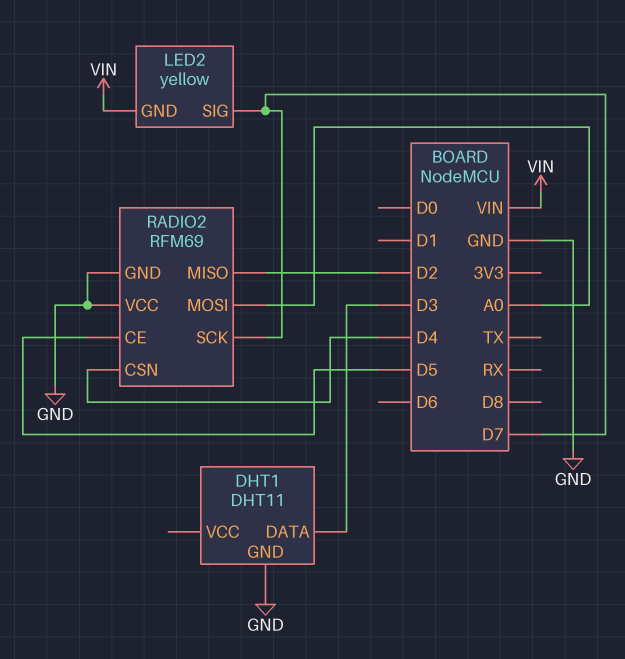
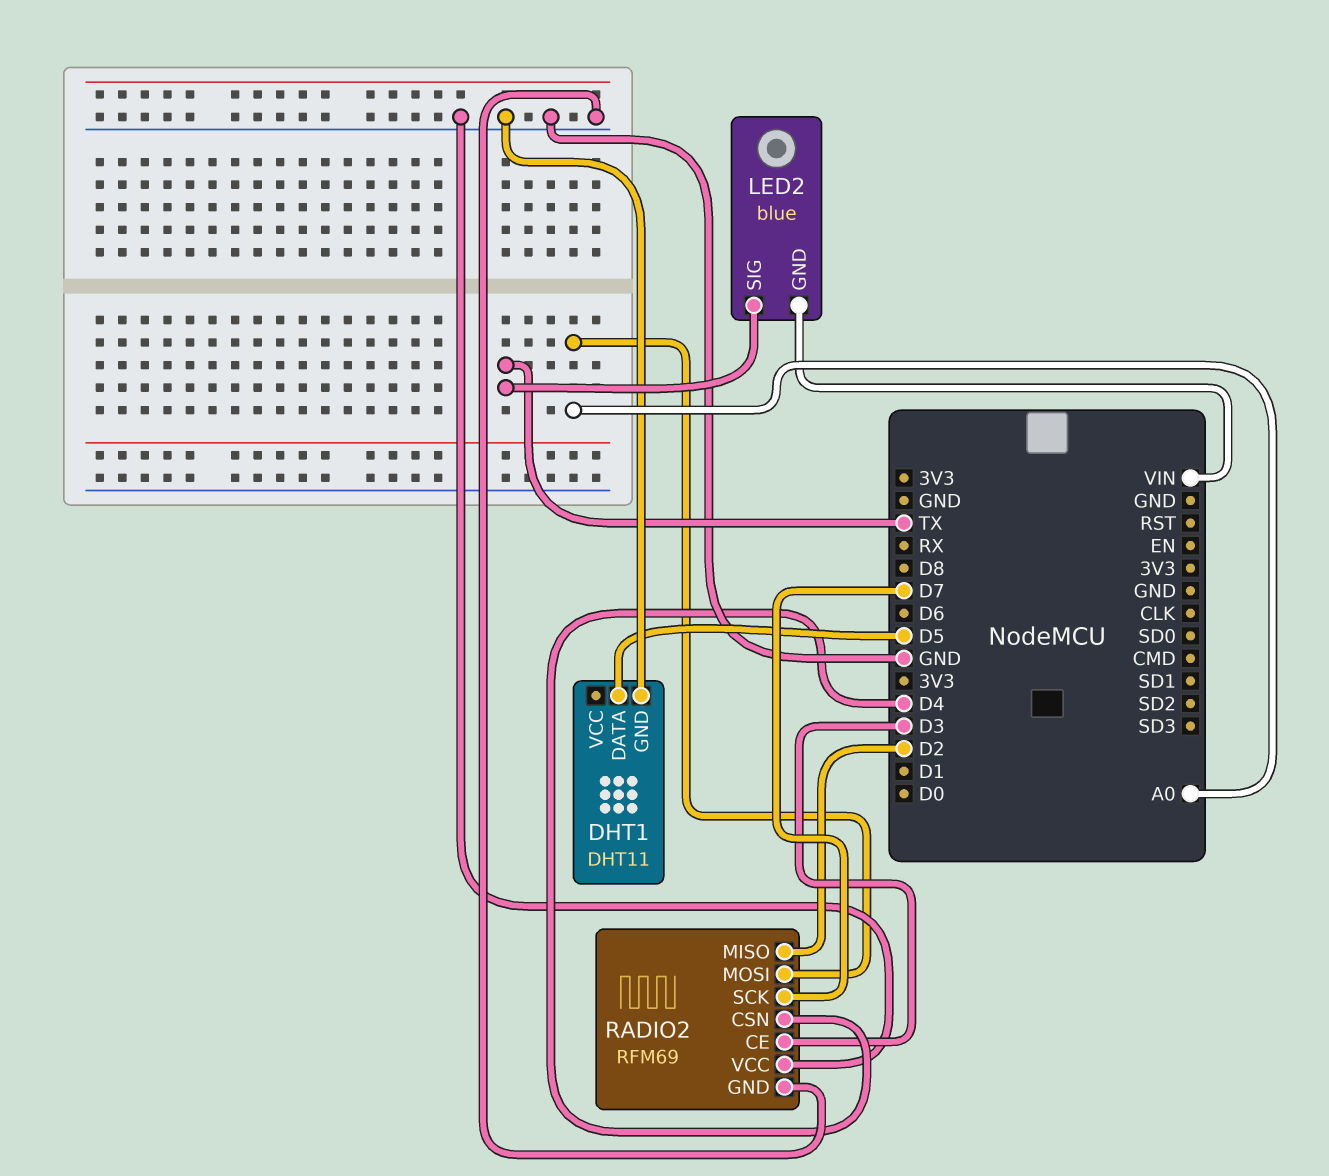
DHT1 pin DATA: D3 -> D5
LED2: yellow -> blue
LED2 pin SIG: D7 -> TX
RADIO2 pin CE: D5 -> D3

